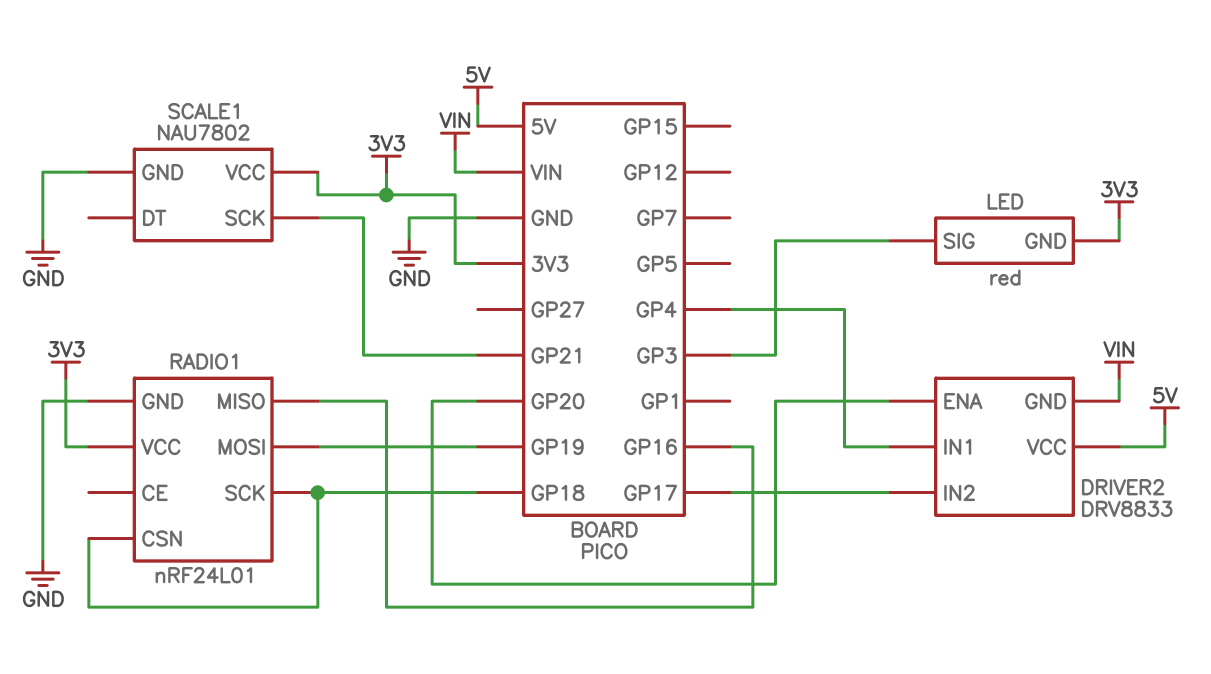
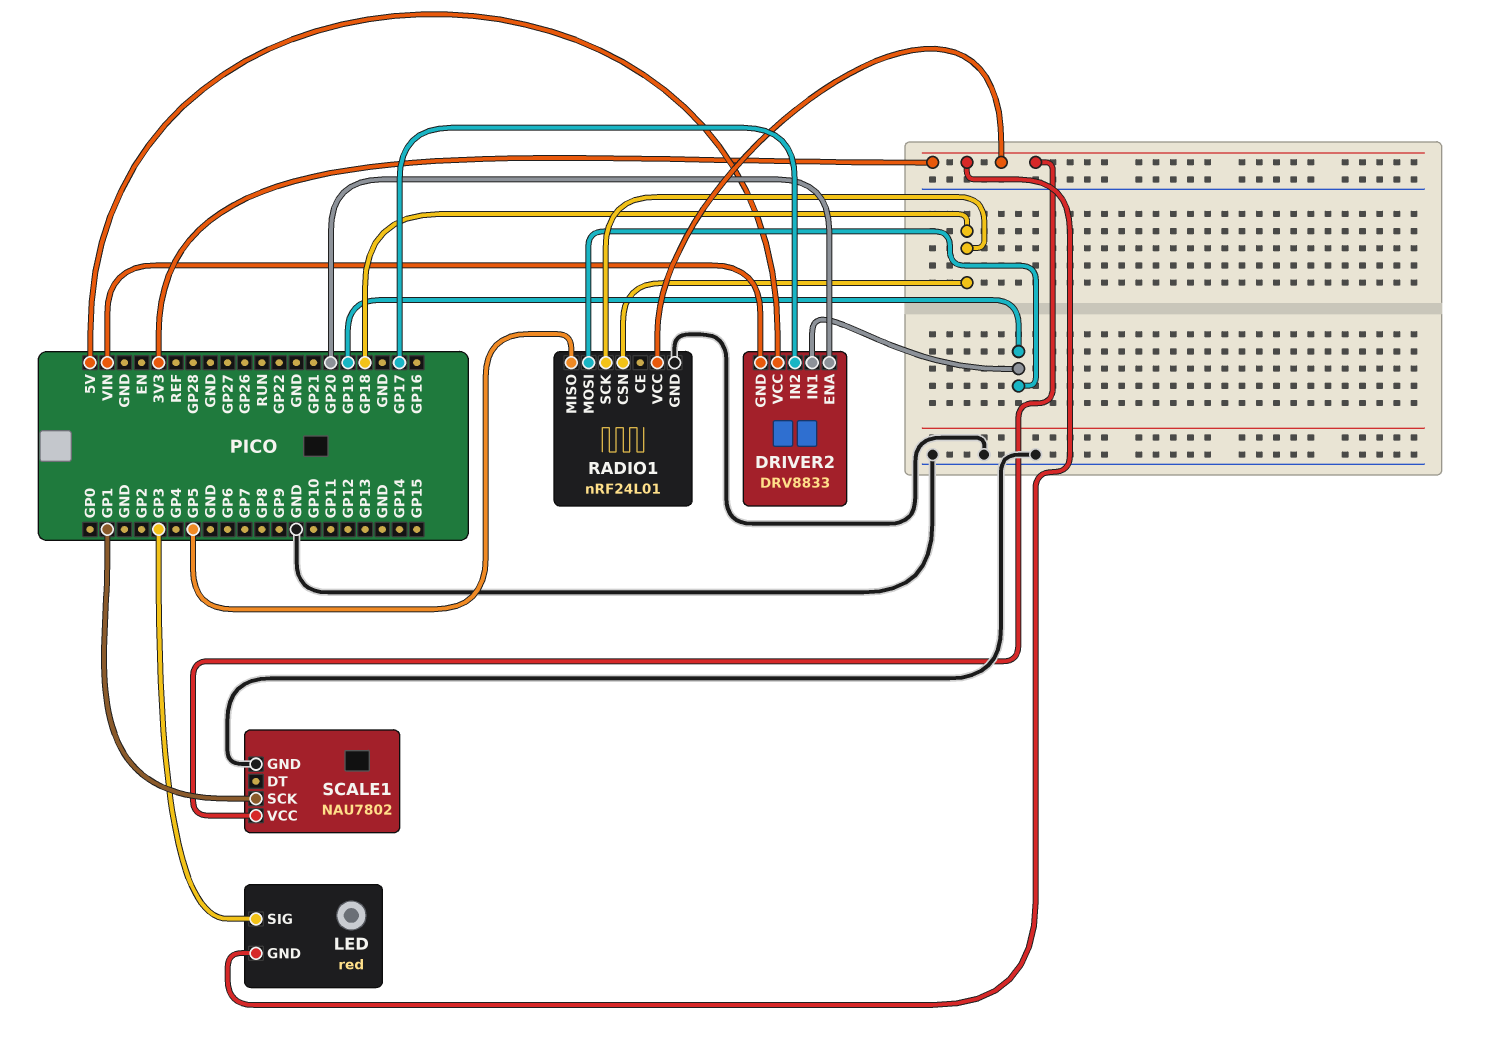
DRIVER2 pin IN1: GP4 -> GP19
RADIO1 pin MISO: GP16 -> GP5
SCALE1 pin SCK: GP21 -> GP1

